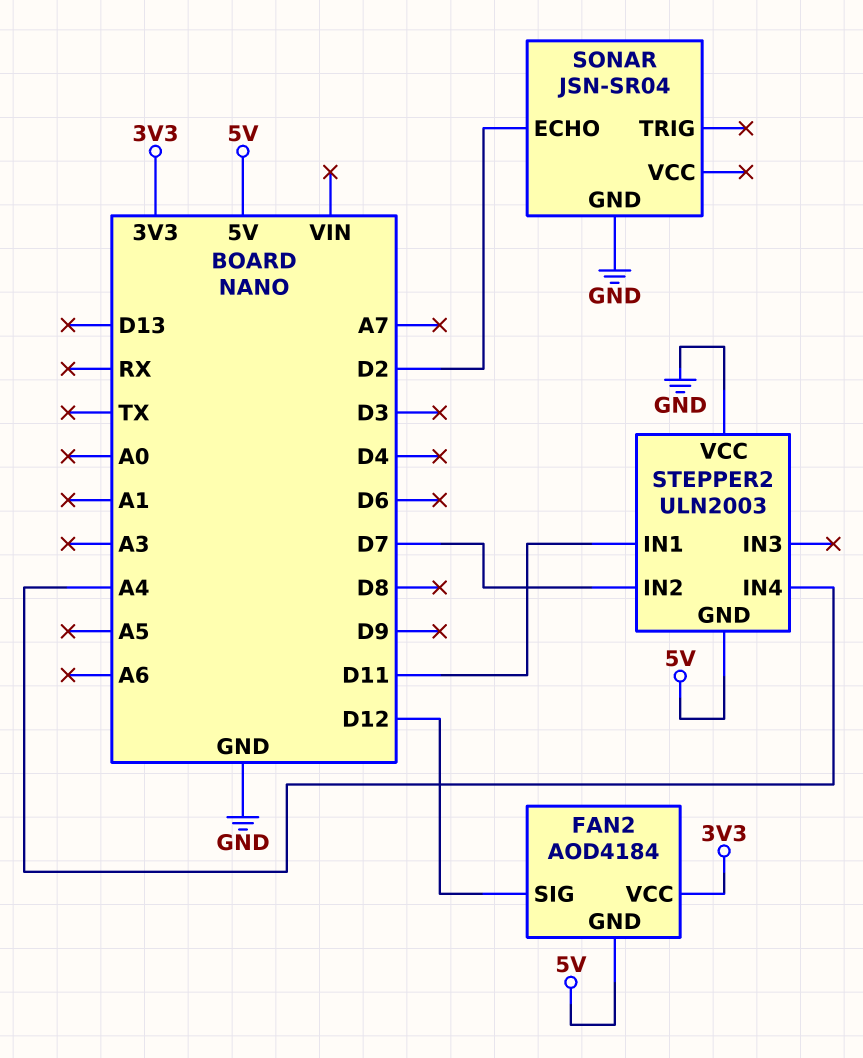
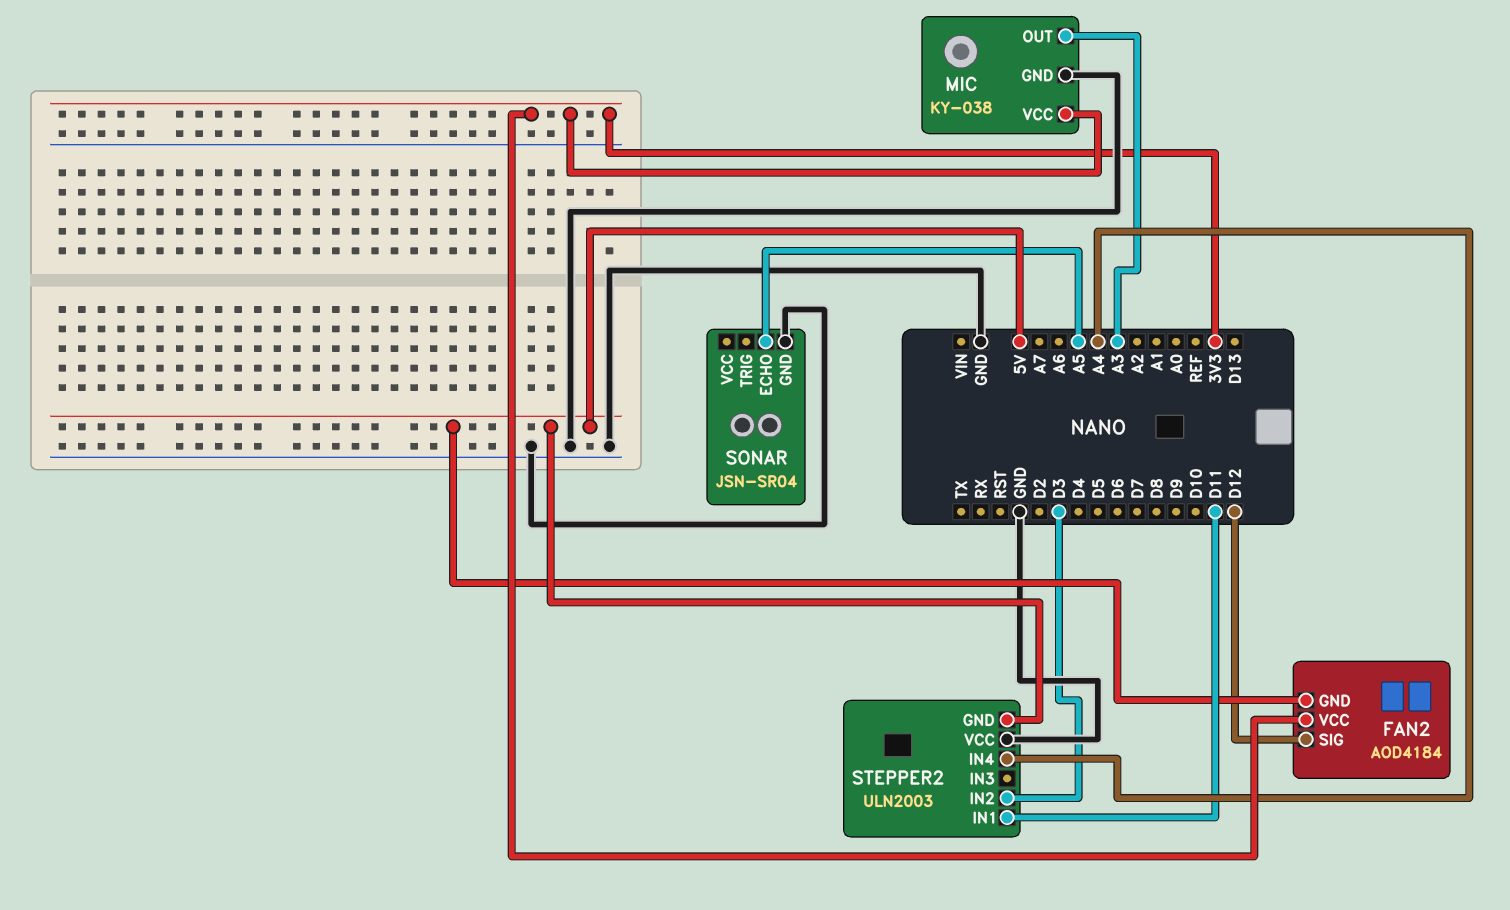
MIC: none -> KY-038
MIC pin GND: none -> GND
MIC pin OUT: none -> A3
MIC pin VCC: none -> 3V3
SONAR pin ECHO: D2 -> A5
STEPPER2 pin IN2: D7 -> D3

